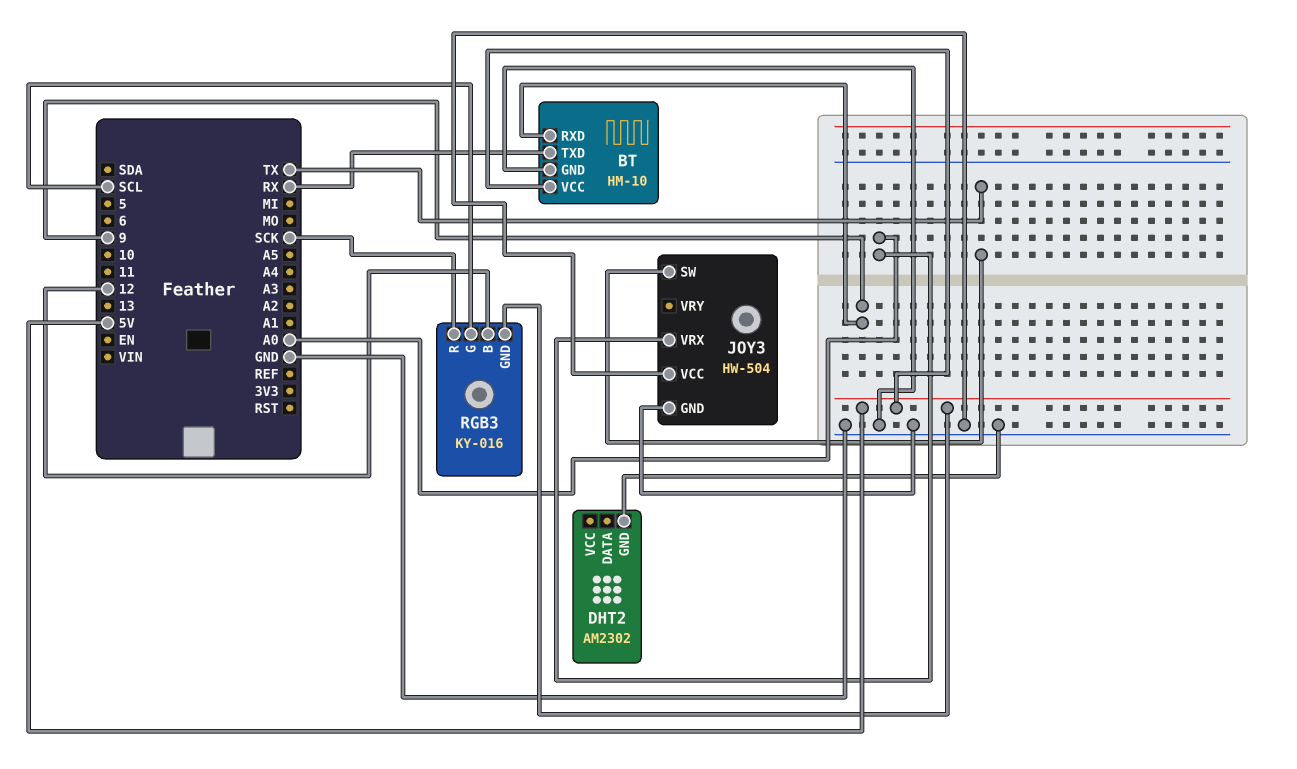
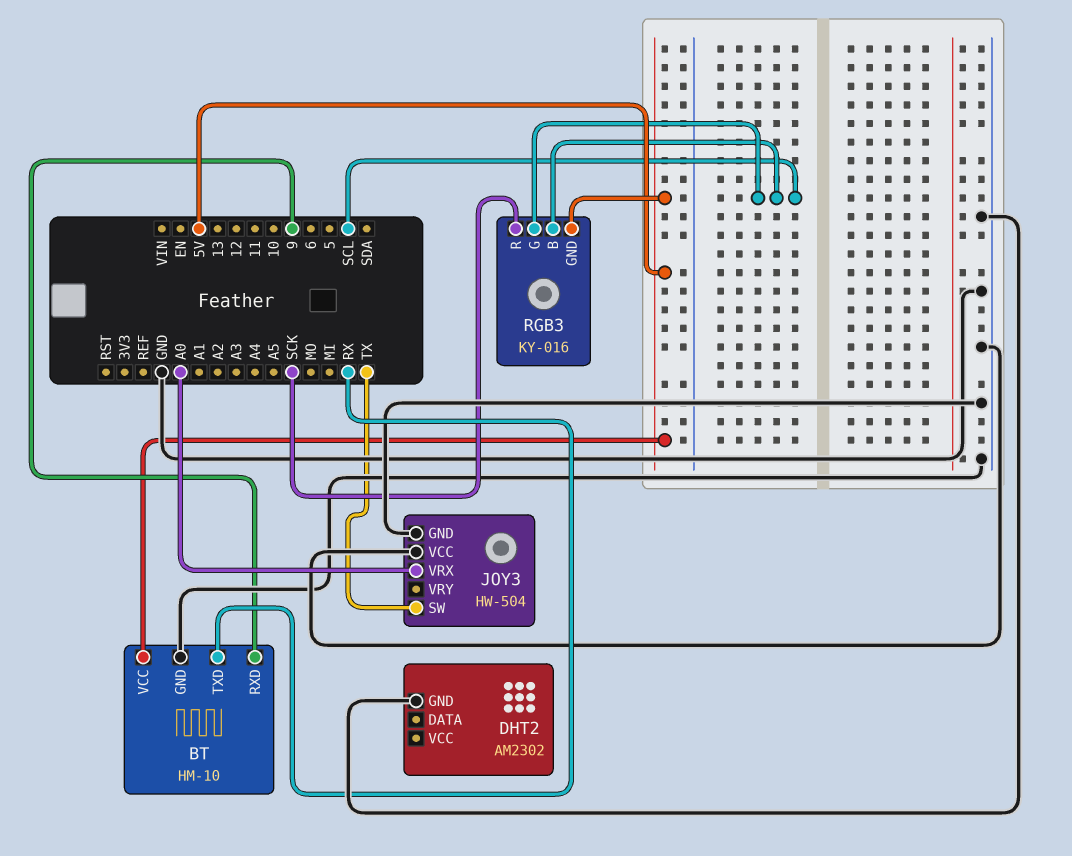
RGB3 pin B: 12 -> SCL

